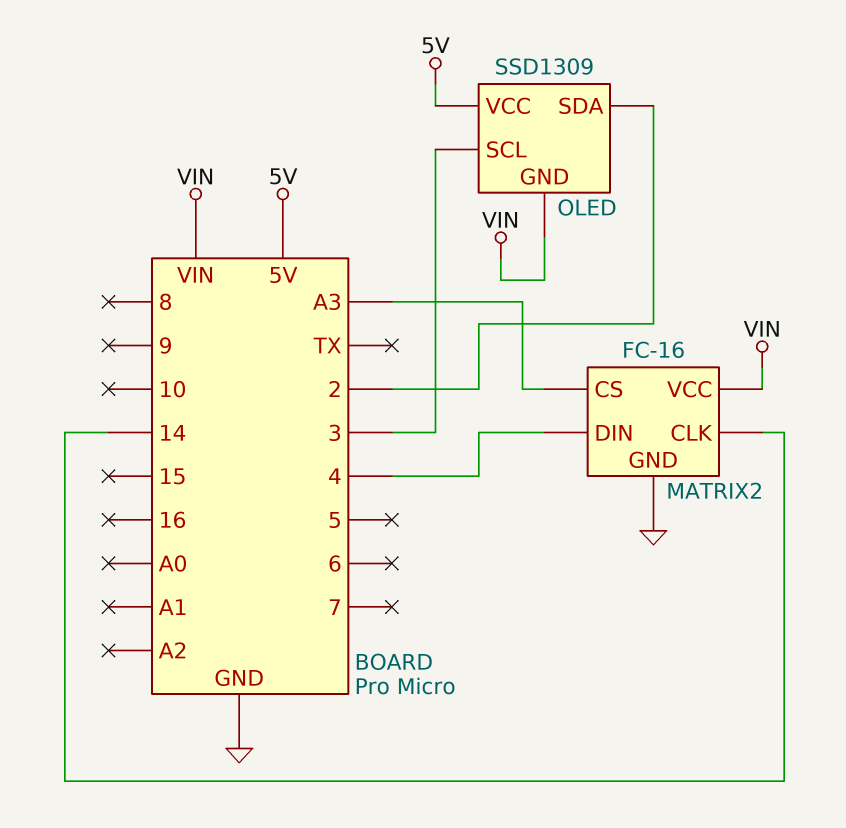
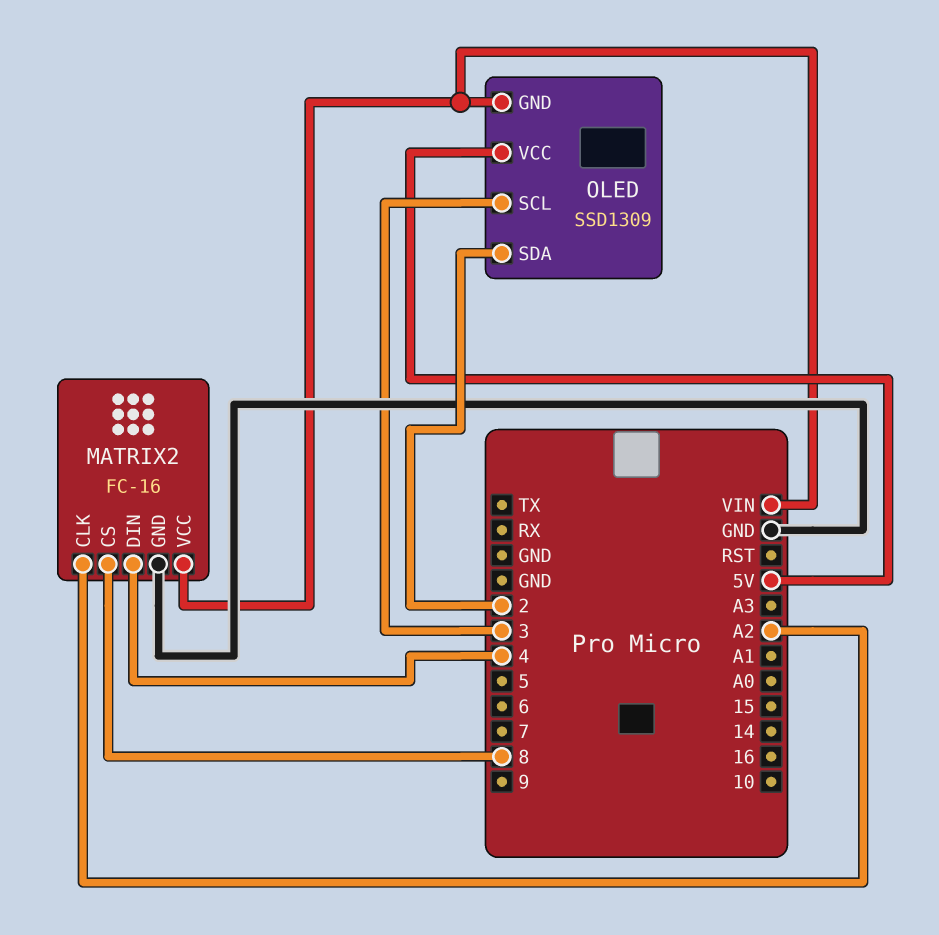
MATRIX2 pin CLK: 14 -> A2
MATRIX2 pin CS: A3 -> 8

